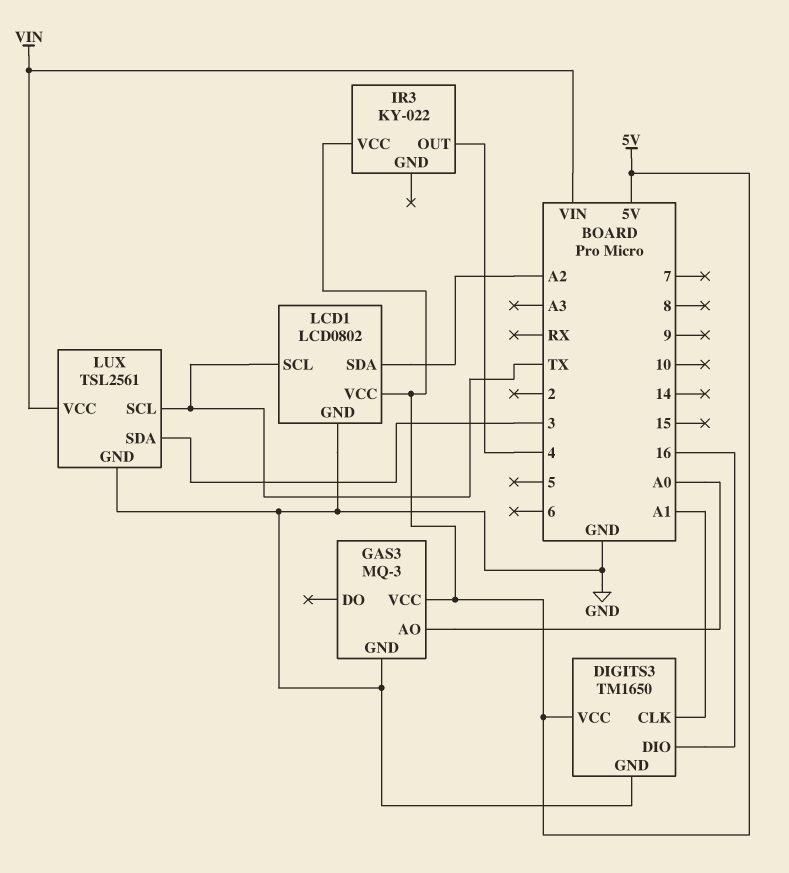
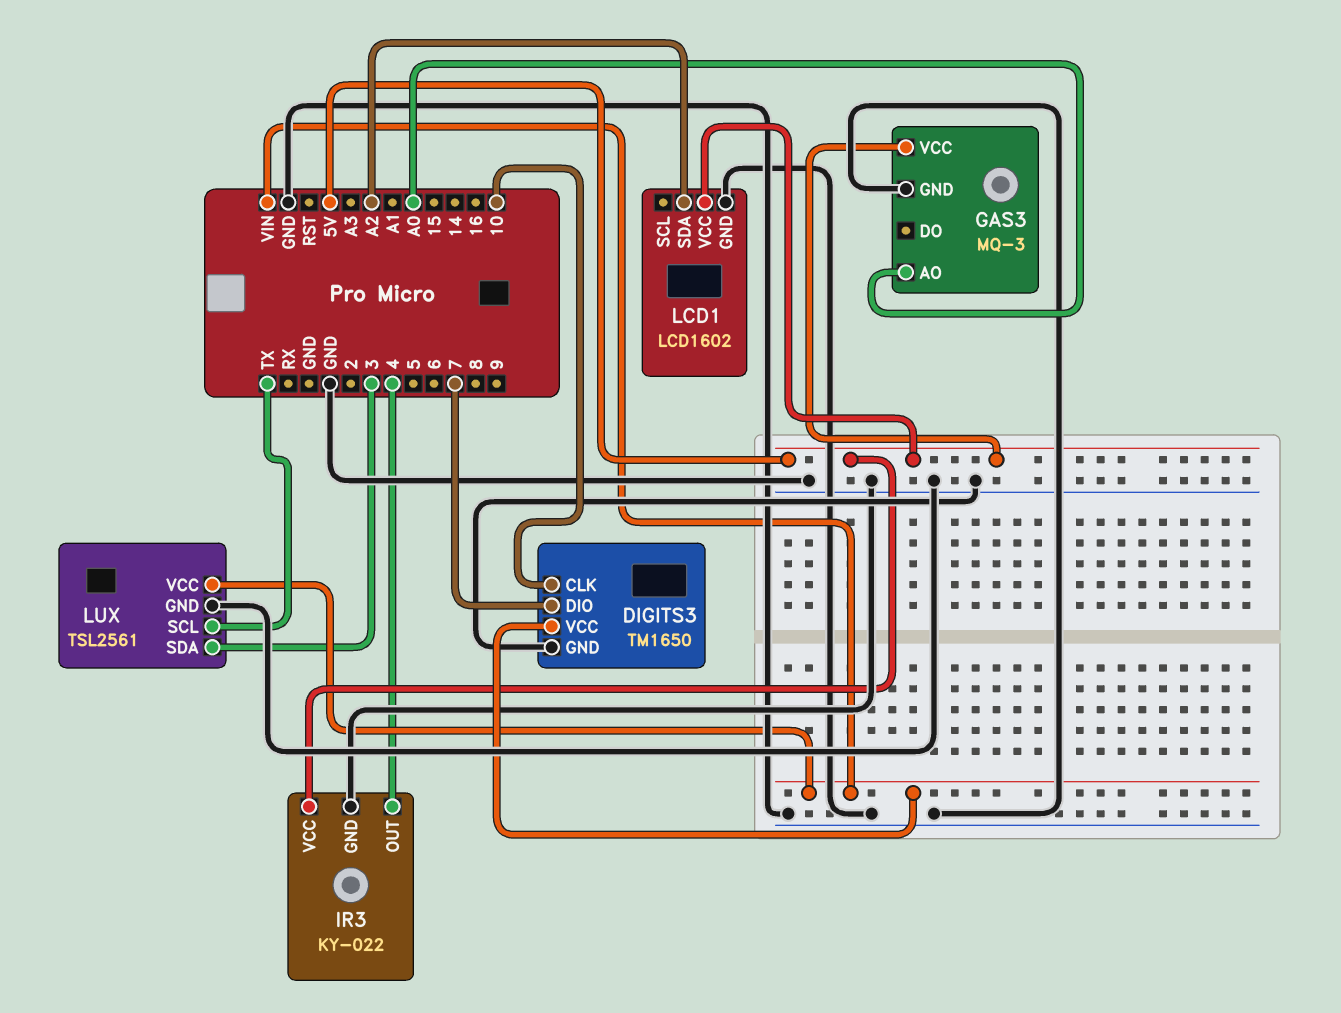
DIGITS3 pin CLK: A1 -> 10
DIGITS3 pin DIO: 16 -> 7
DIGITS3 pin VCC: 5V -> VIN
IR3 pin GND: none -> GND
LCD1: LCD0802 -> LCD1602
LCD1 pin SCL: TX -> none

